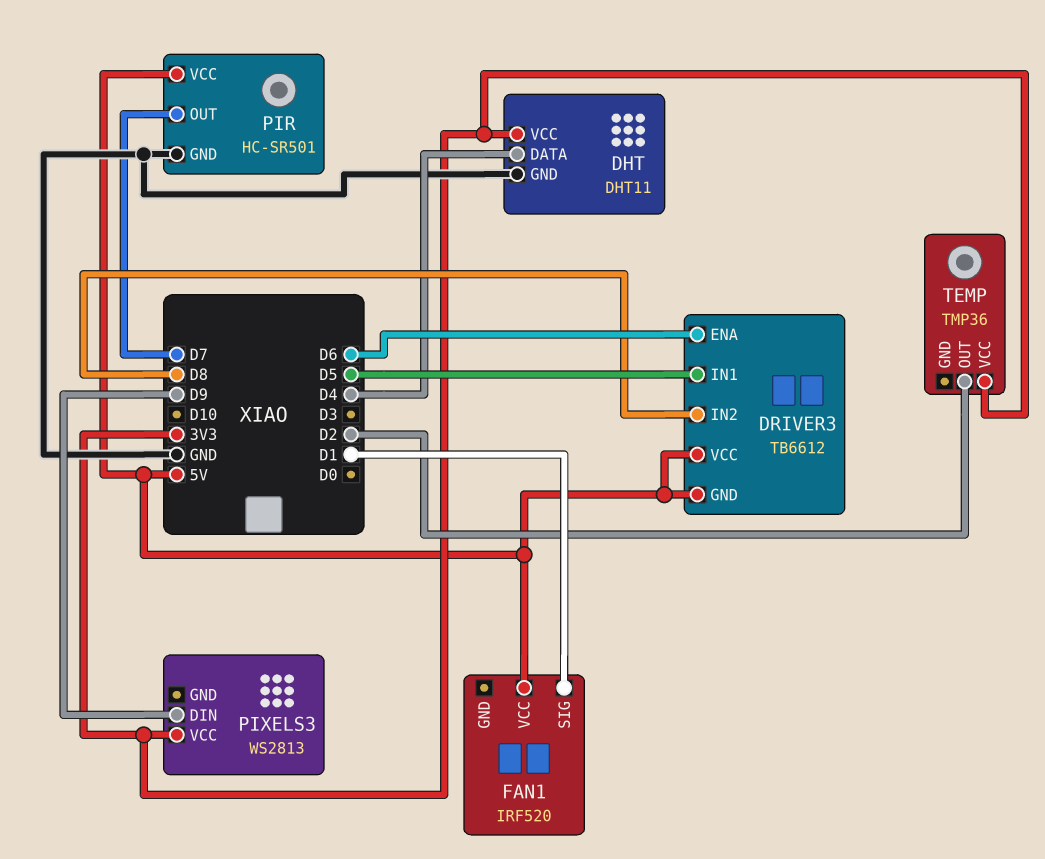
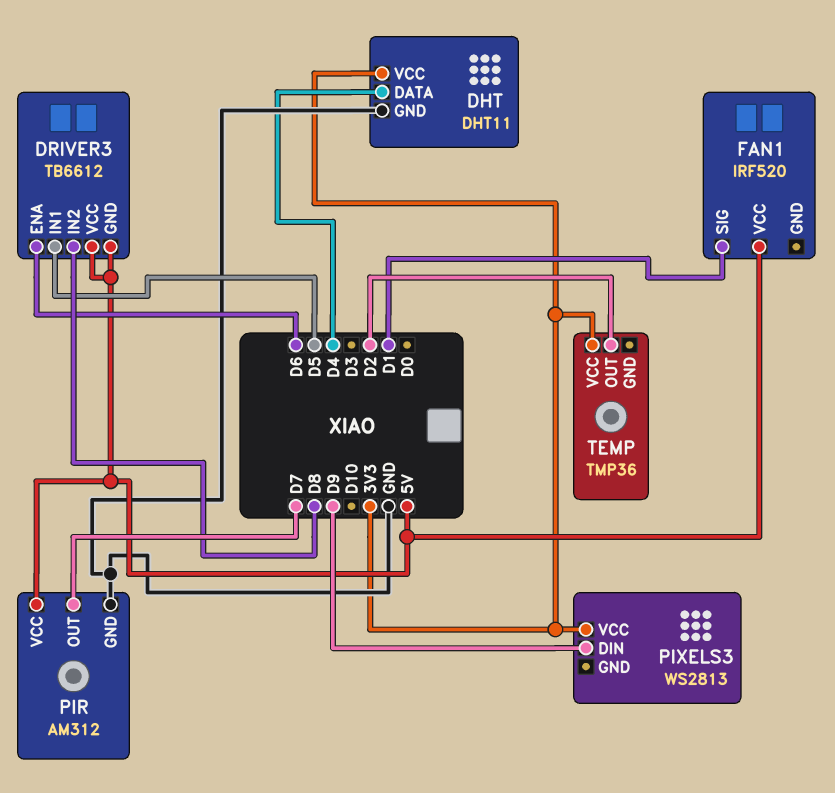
PIR: HC-SR501 -> AM312

